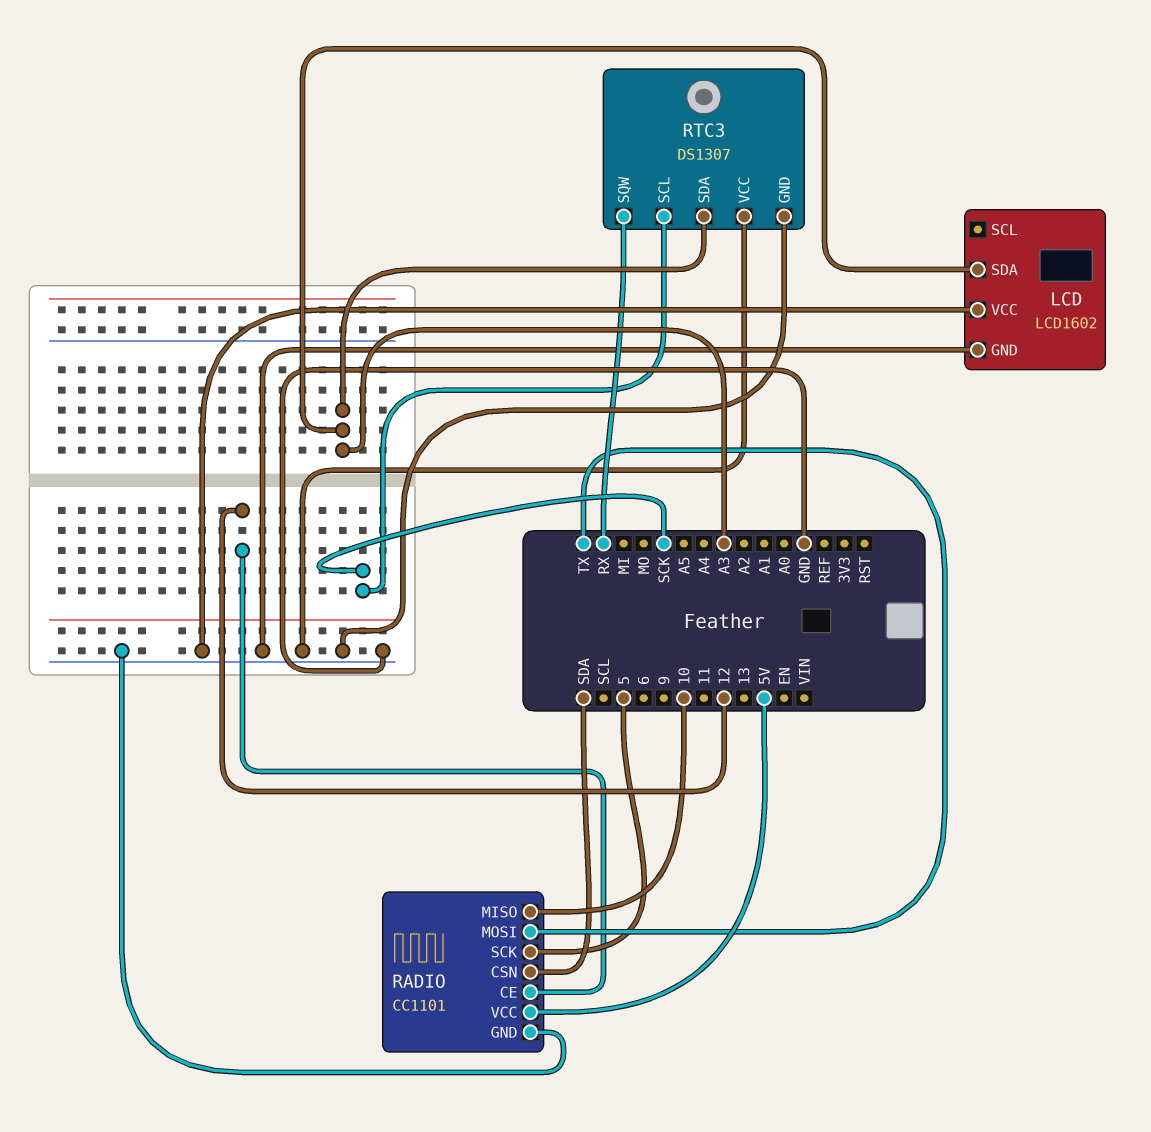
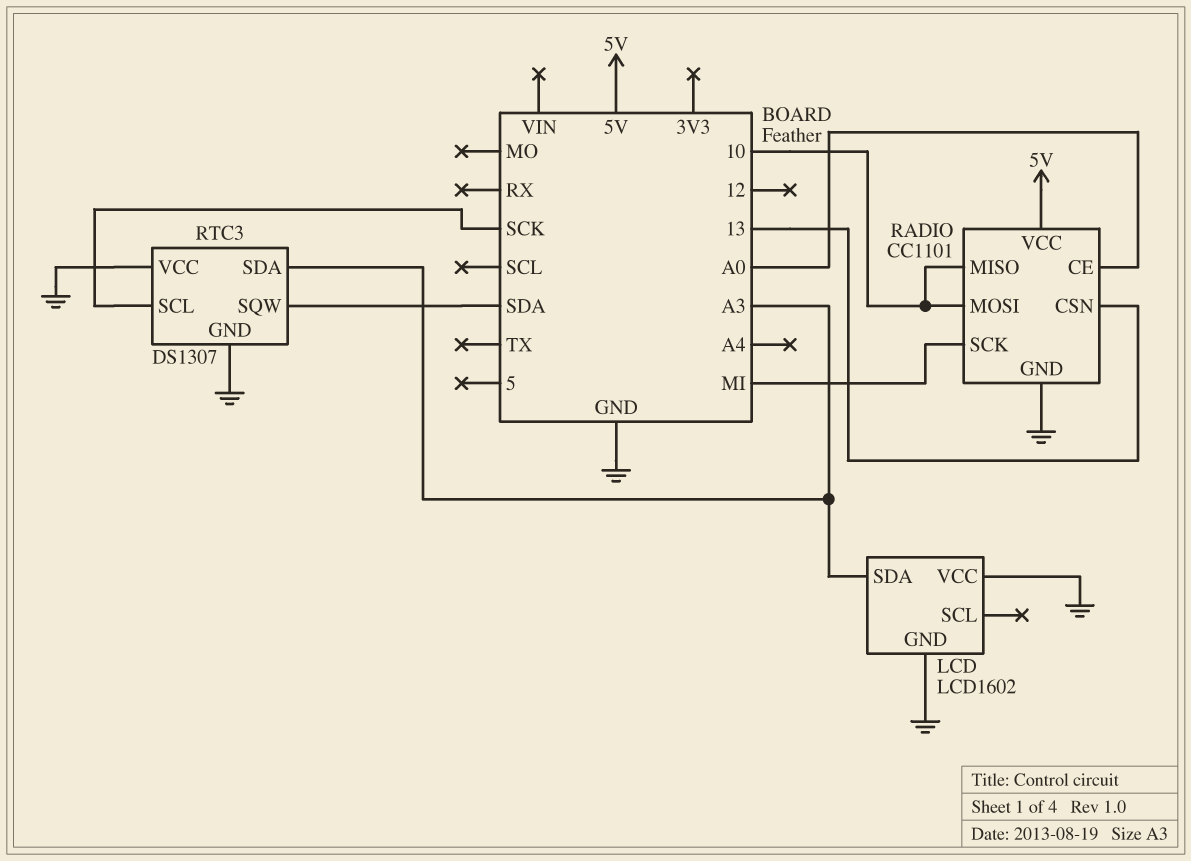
RADIO pin CE: 12 -> A0
RADIO pin CSN: SDA -> 13
RADIO pin MOSI: TX -> 10
RADIO pin SCK: 5 -> MI
RTC3 pin SQW: RX -> SDA

